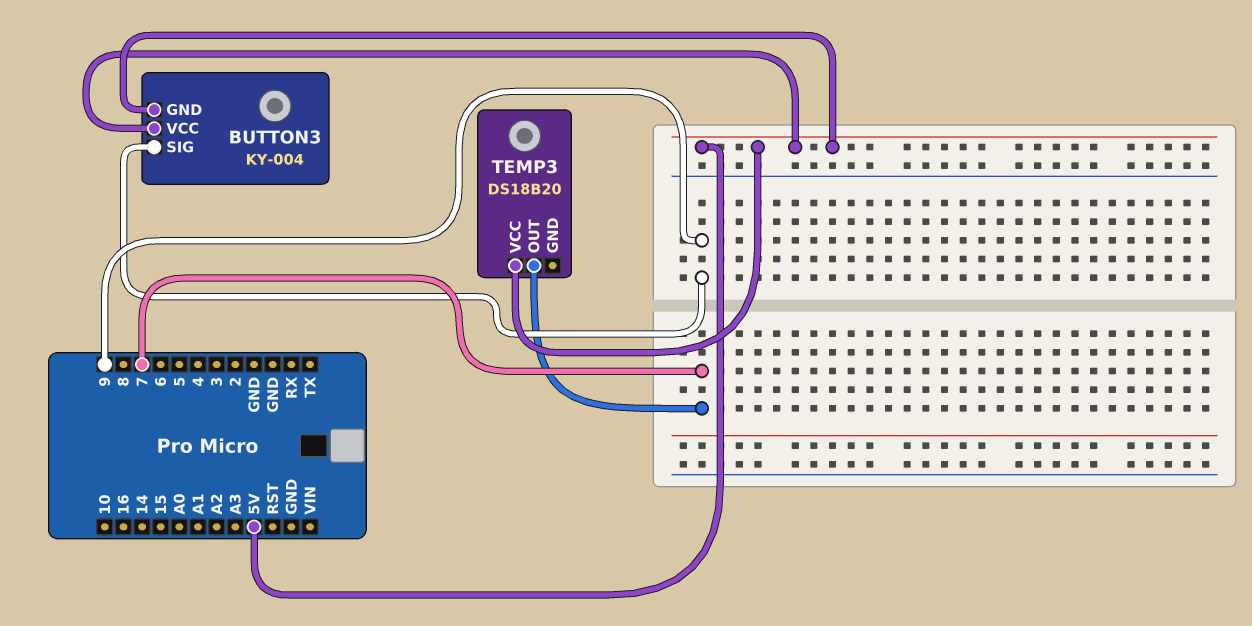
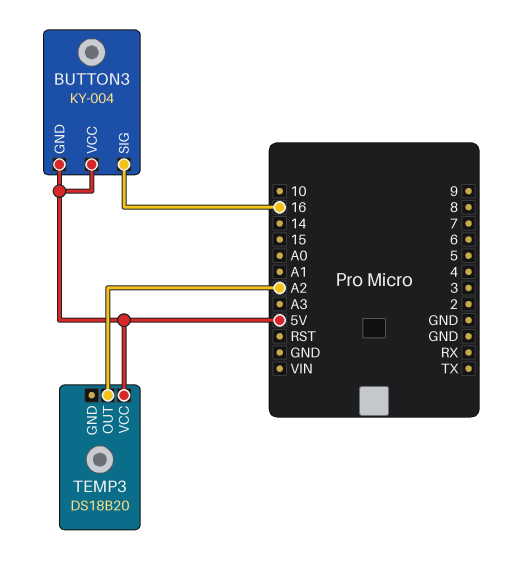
BUTTON3 pin SIG: 9 -> 16
TEMP3 pin OUT: 7 -> A2

